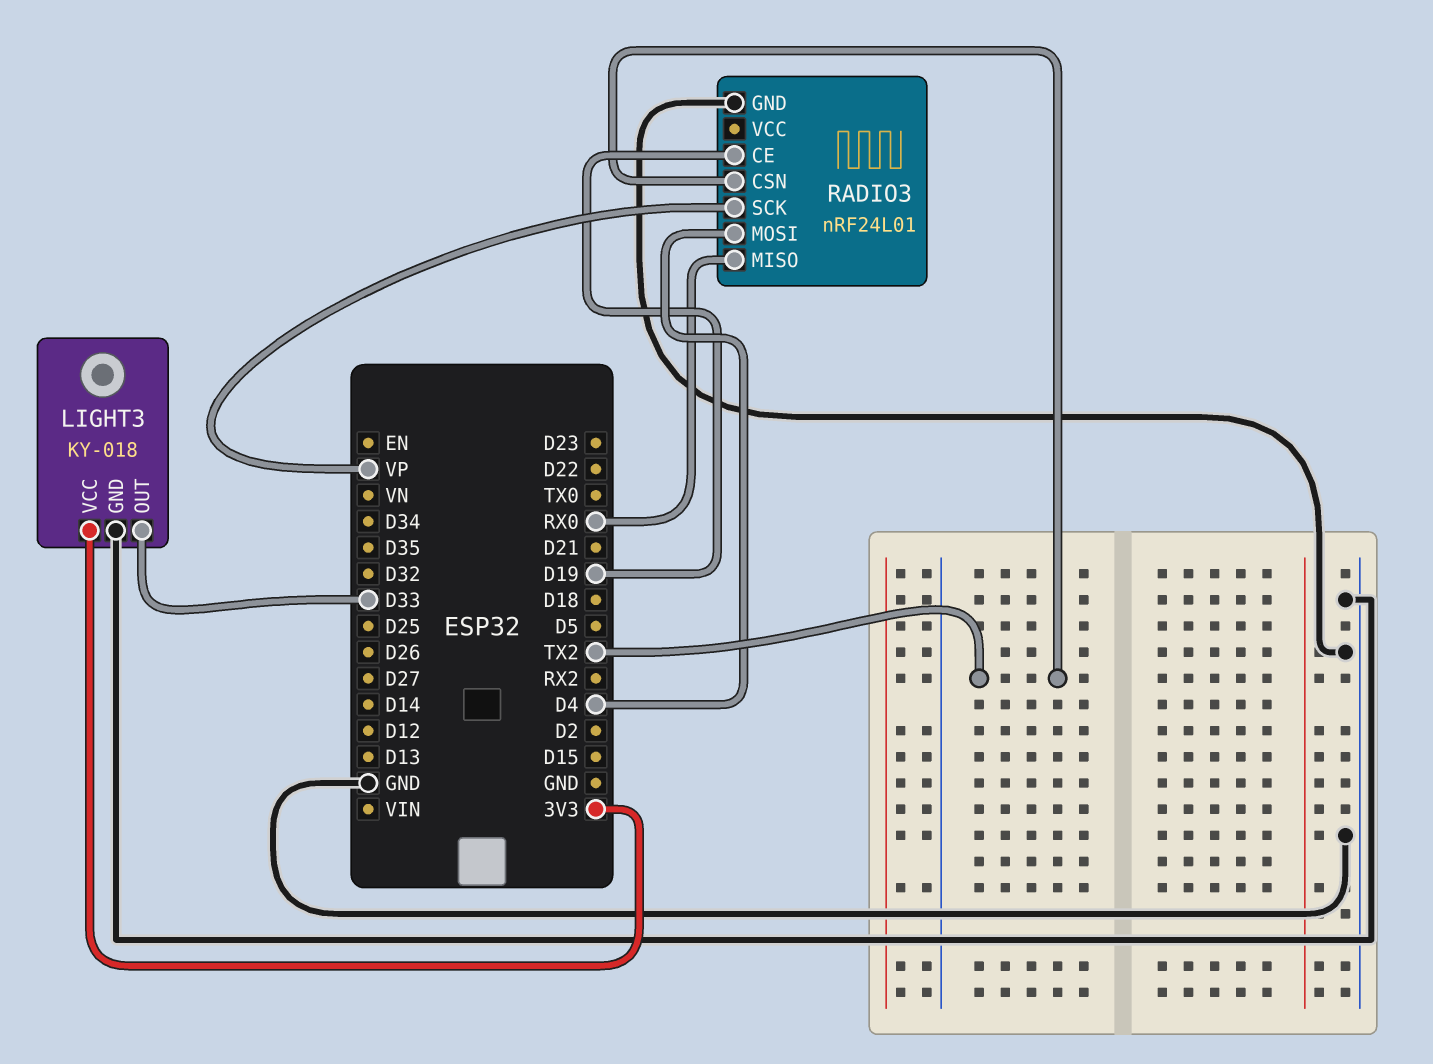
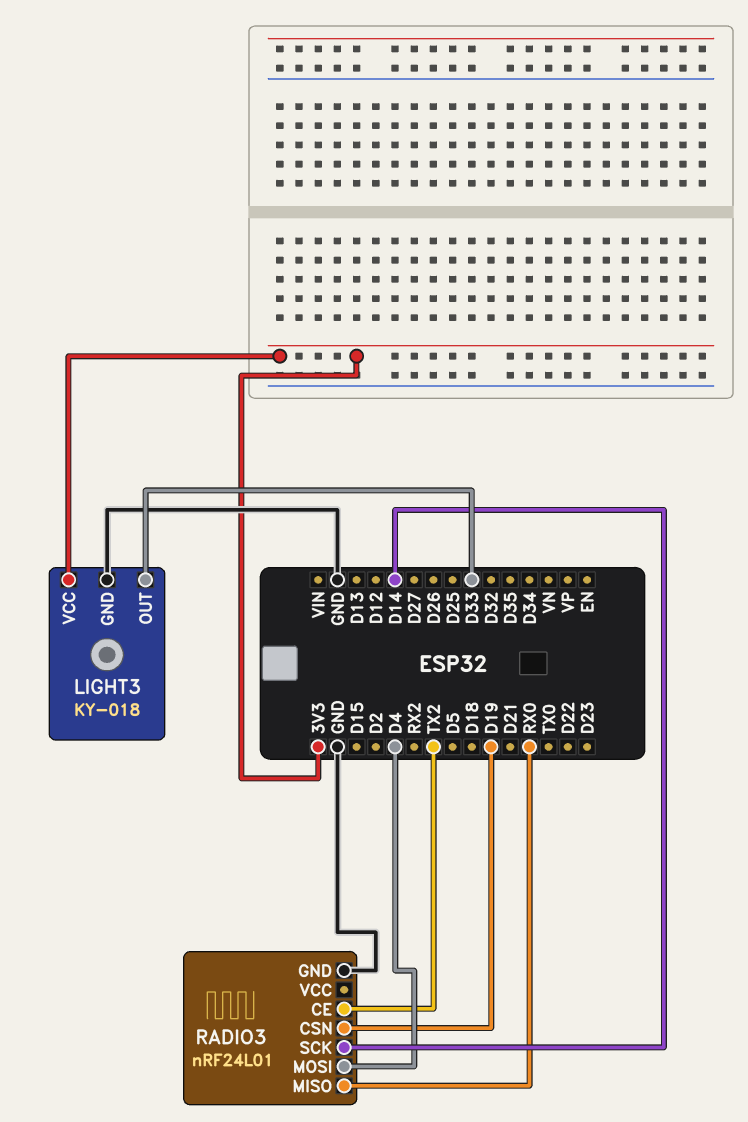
RADIO3 pin CE: D19 -> TX2
RADIO3 pin CSN: TX2 -> D19
RADIO3 pin SCK: VP -> D14

